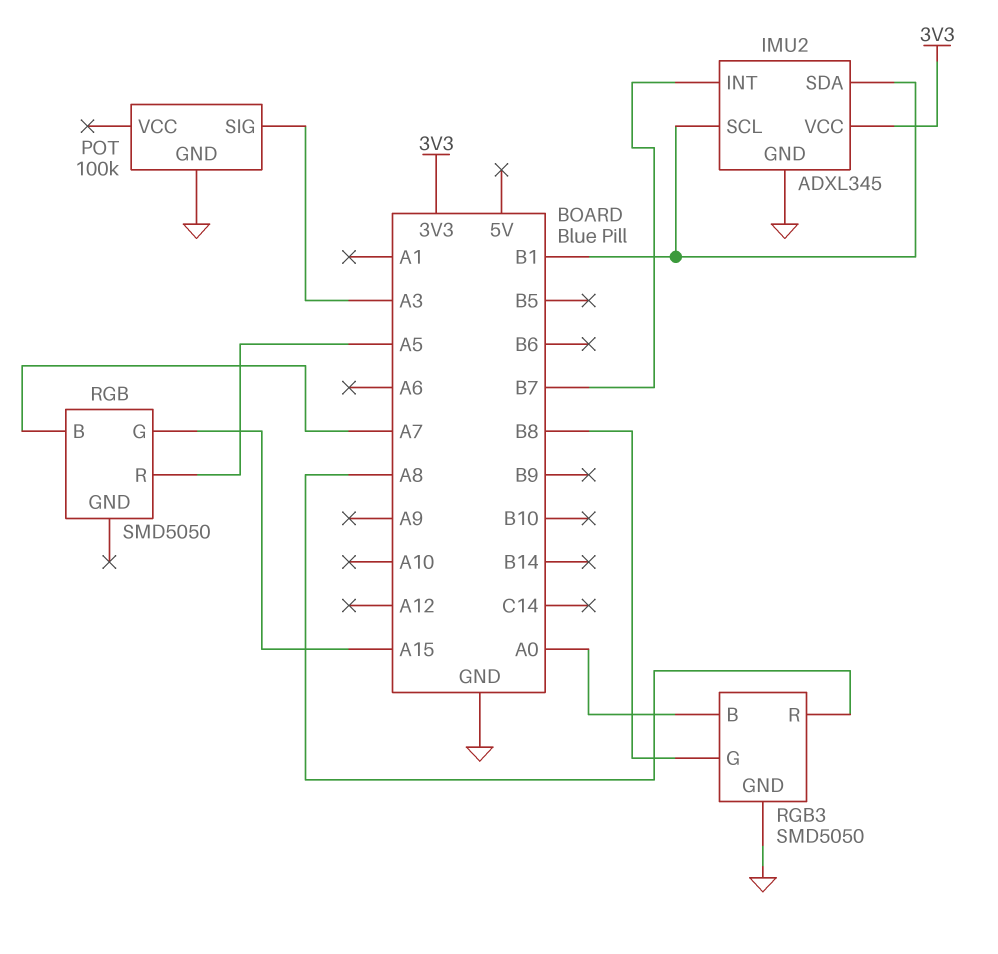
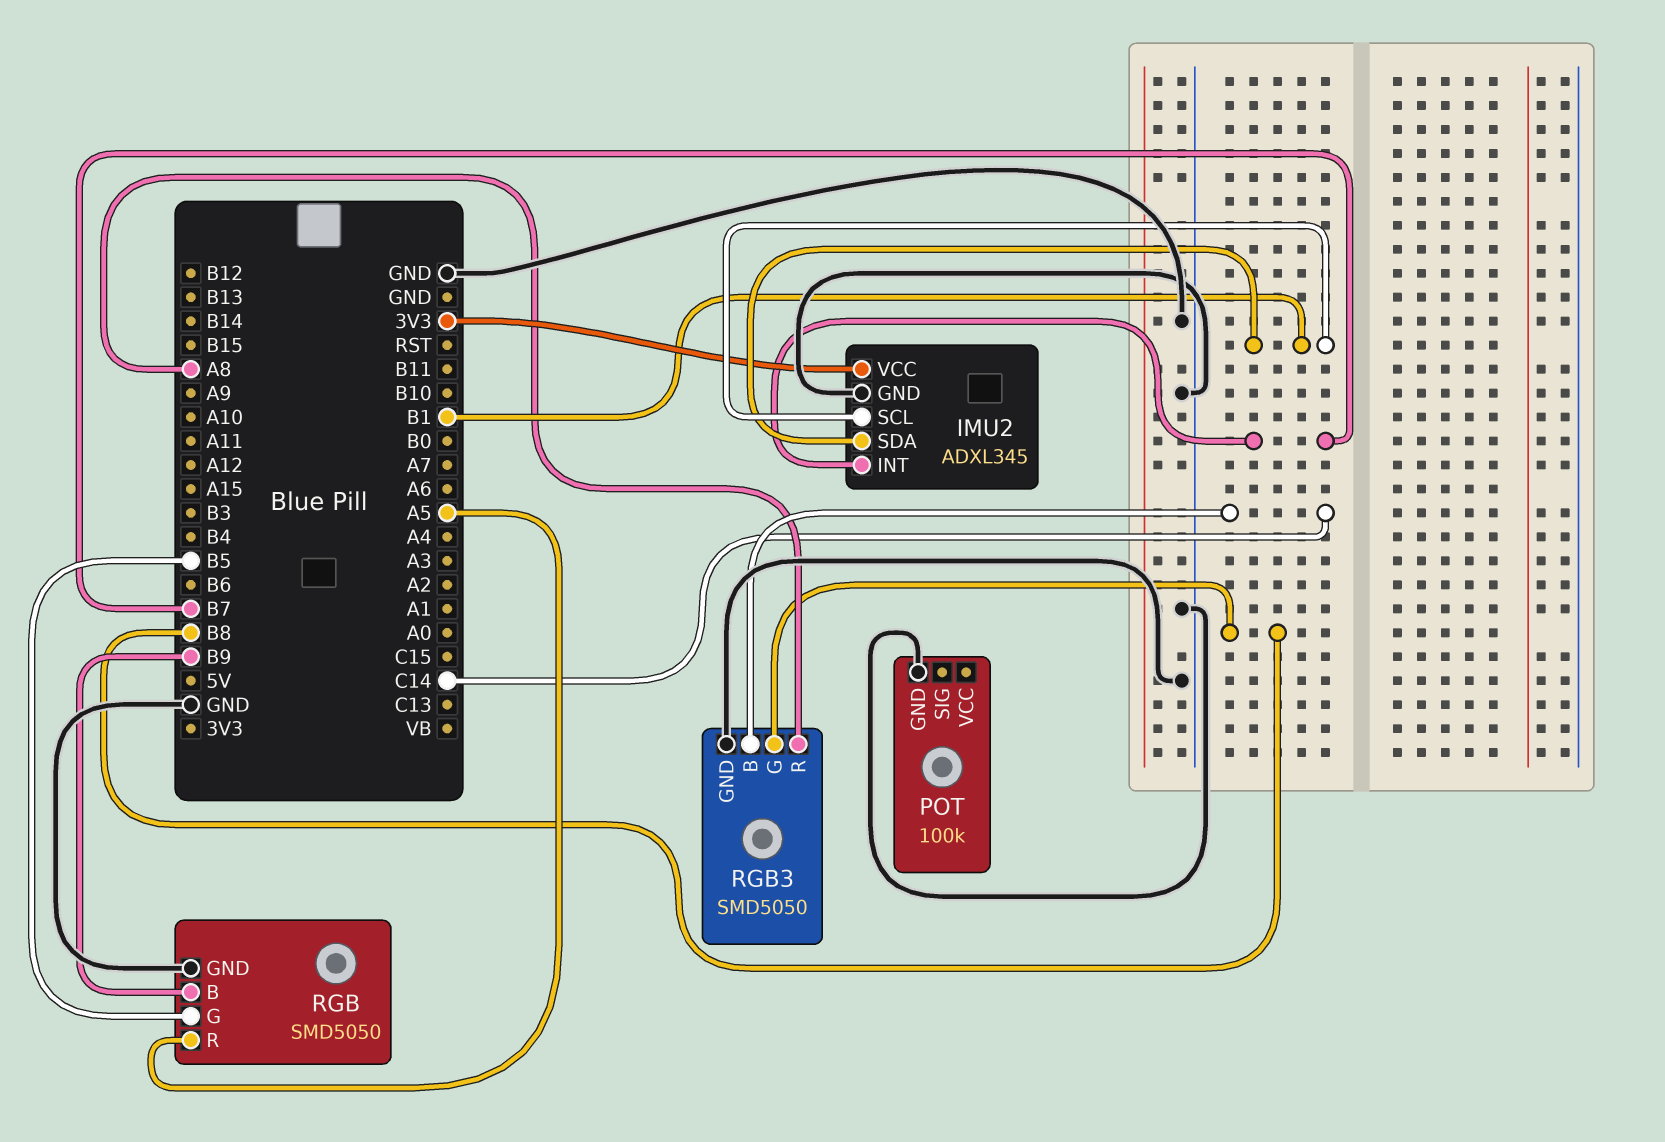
POT pin SIG: A3 -> none
RGB pin B: A7 -> B9
RGB pin G: A15 -> B5
RGB pin GND: none -> GND
RGB3 pin B: A0 -> C14

